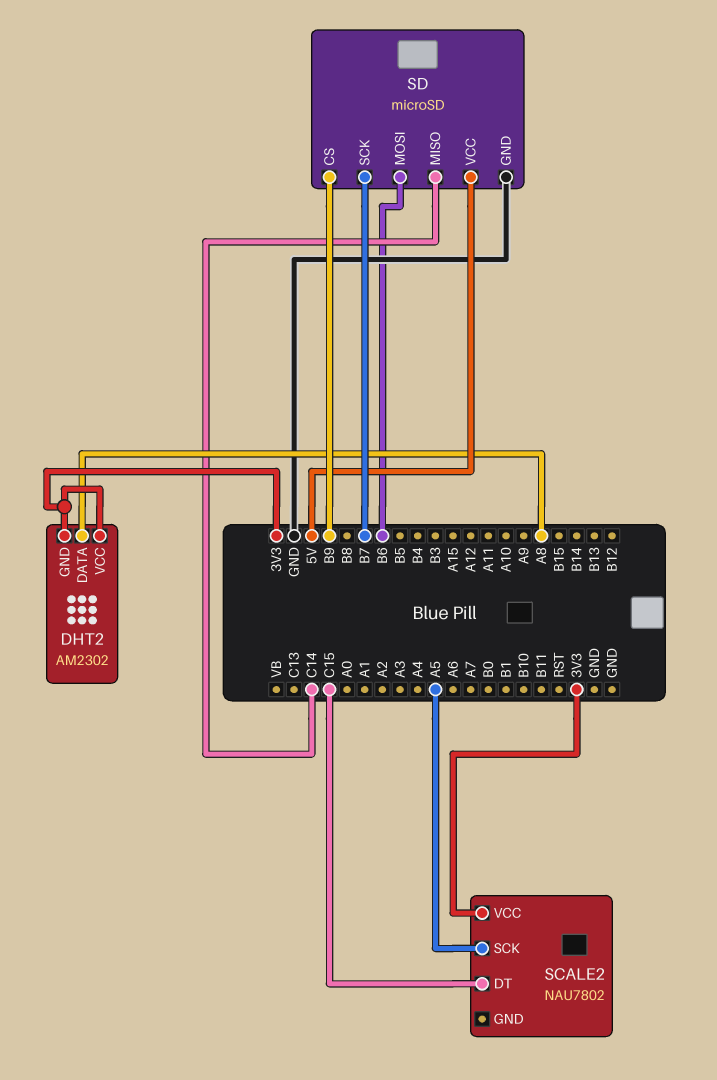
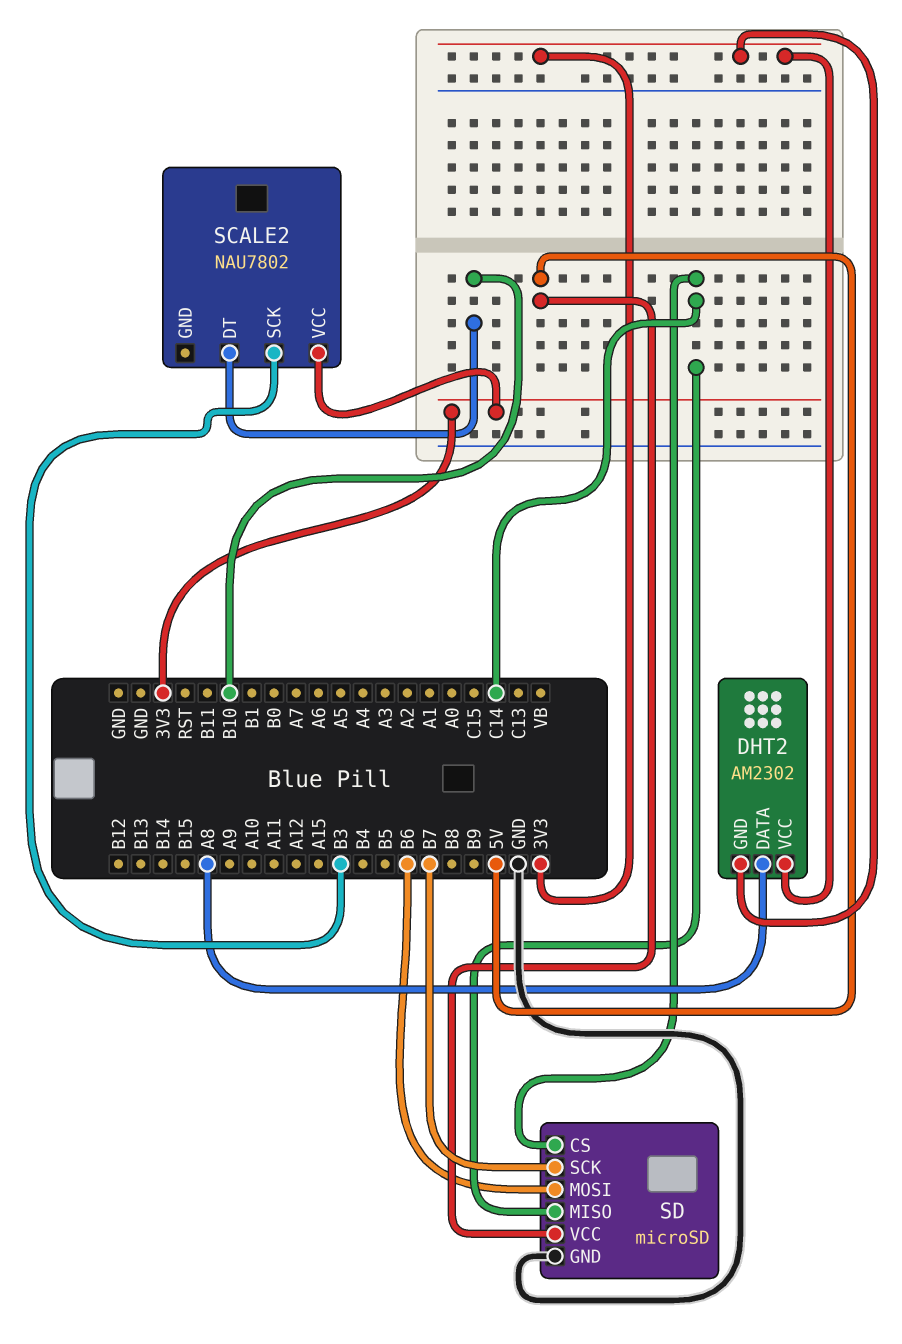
SCALE2 pin DT: C15 -> B10
SCALE2 pin SCK: A5 -> B3
SD pin CS: B9 -> C14

